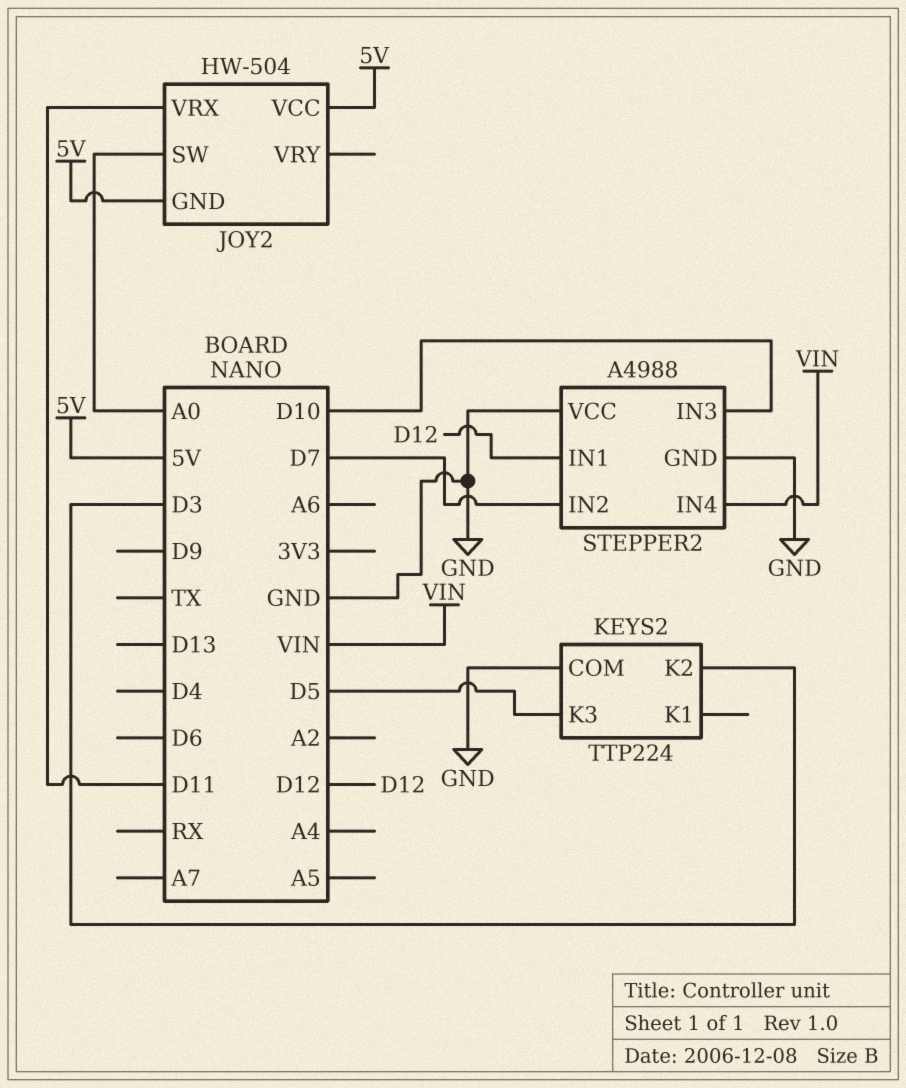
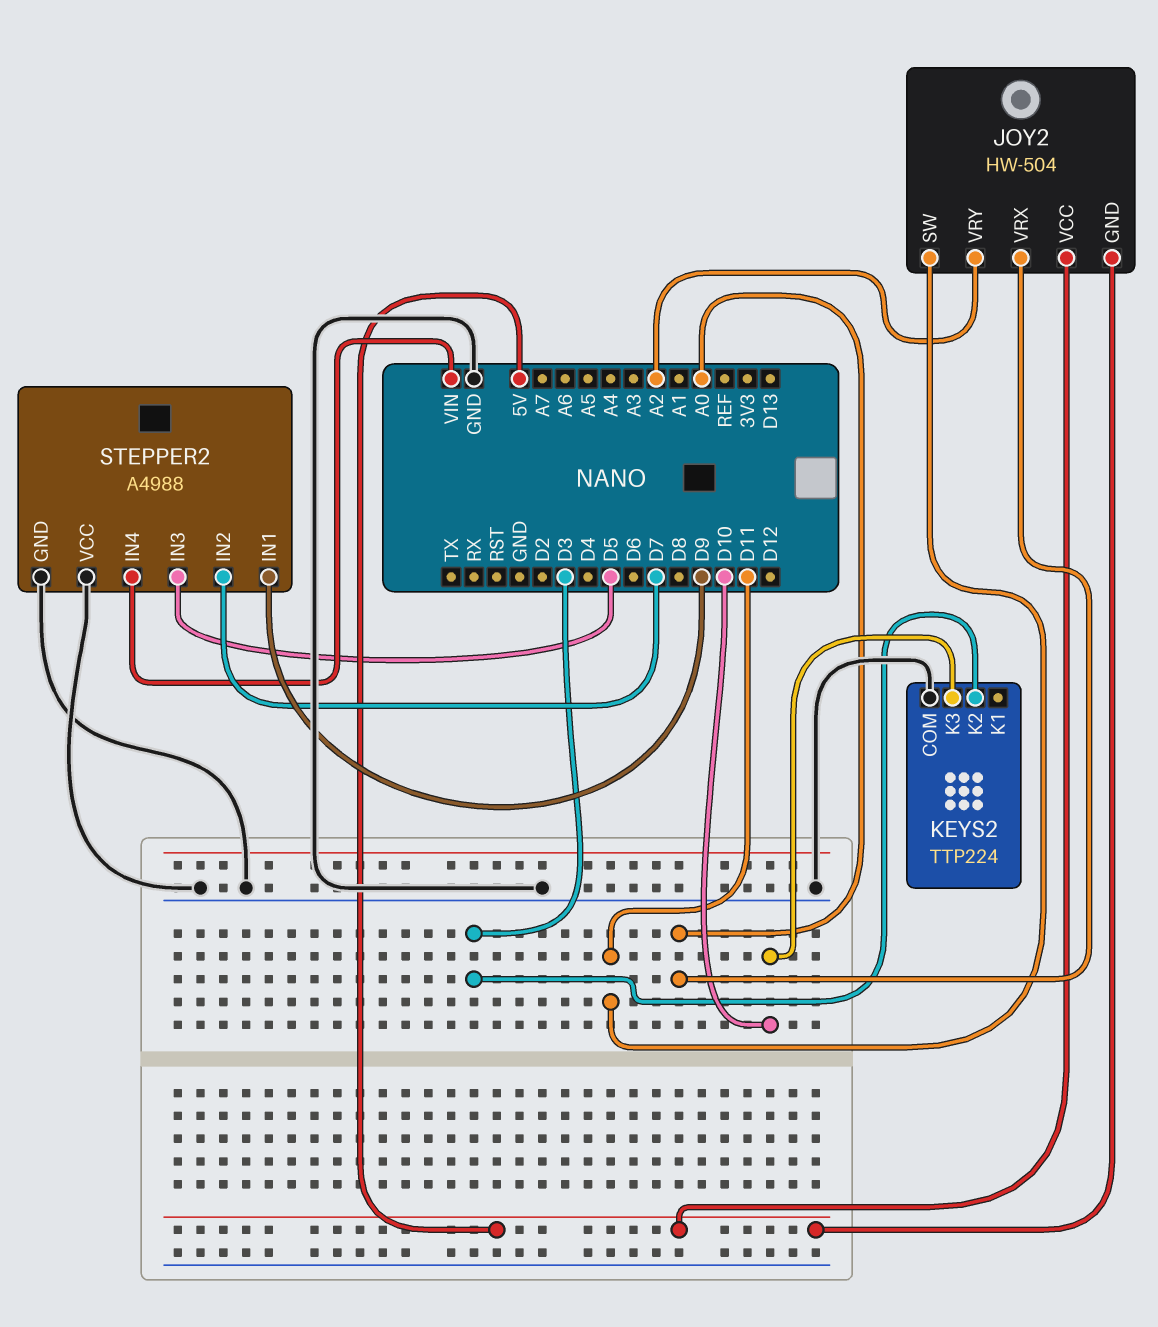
JOY2 pin SW: A0 -> D11
JOY2 pin VRX: D11 -> A0
JOY2 pin VRY: none -> A2
KEYS2 pin K3: D5 -> D10
STEPPER2 pin IN1: D12 -> D9
STEPPER2 pin IN3: D10 -> D5

